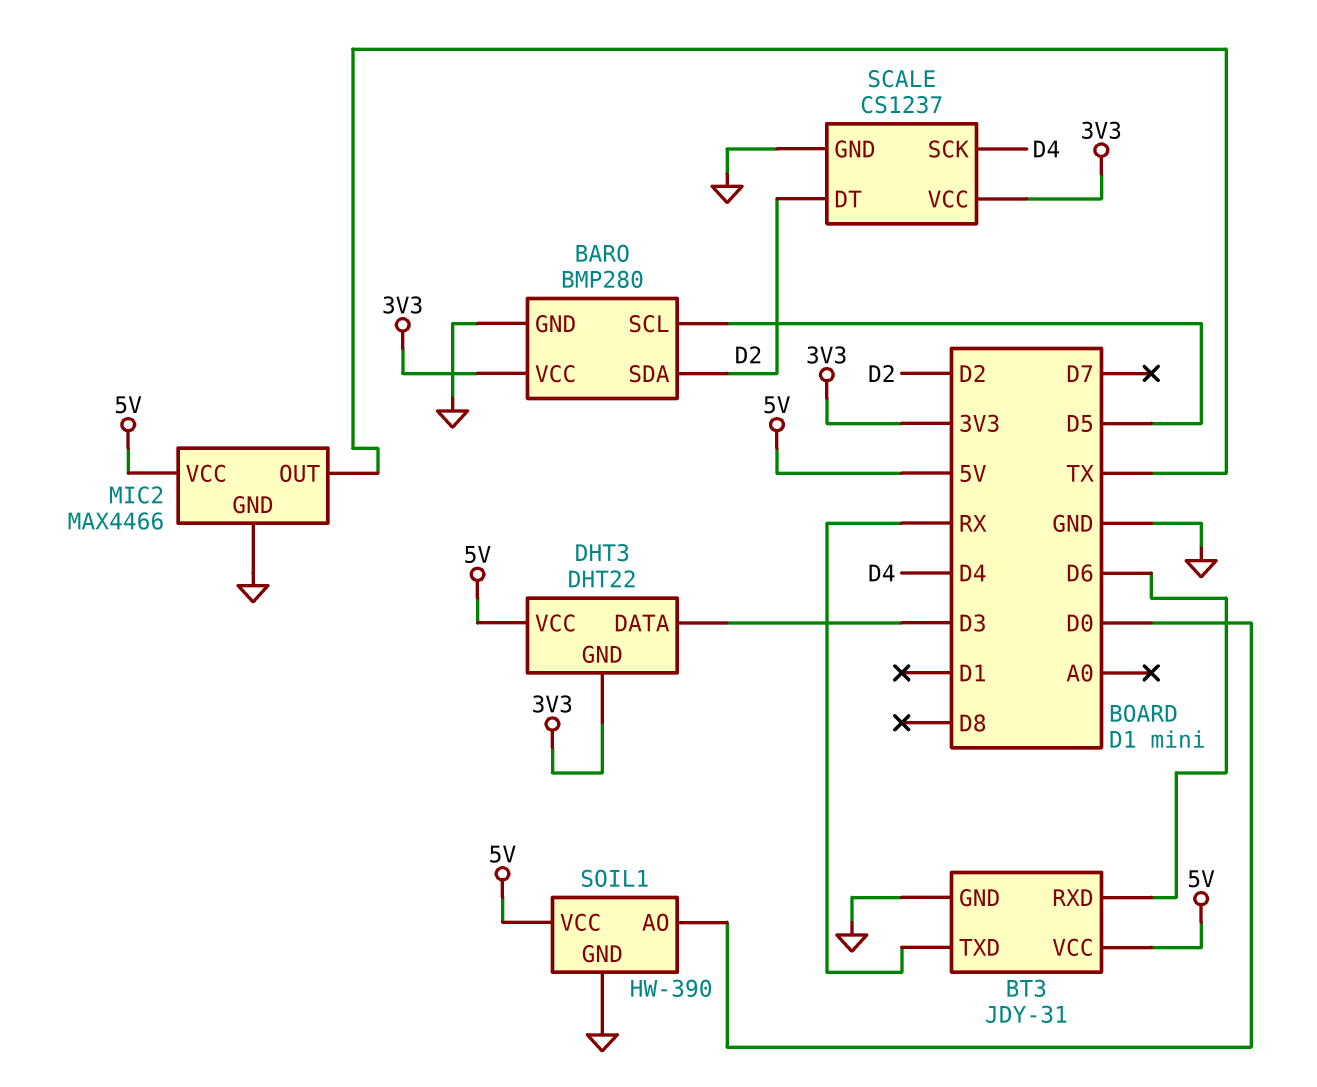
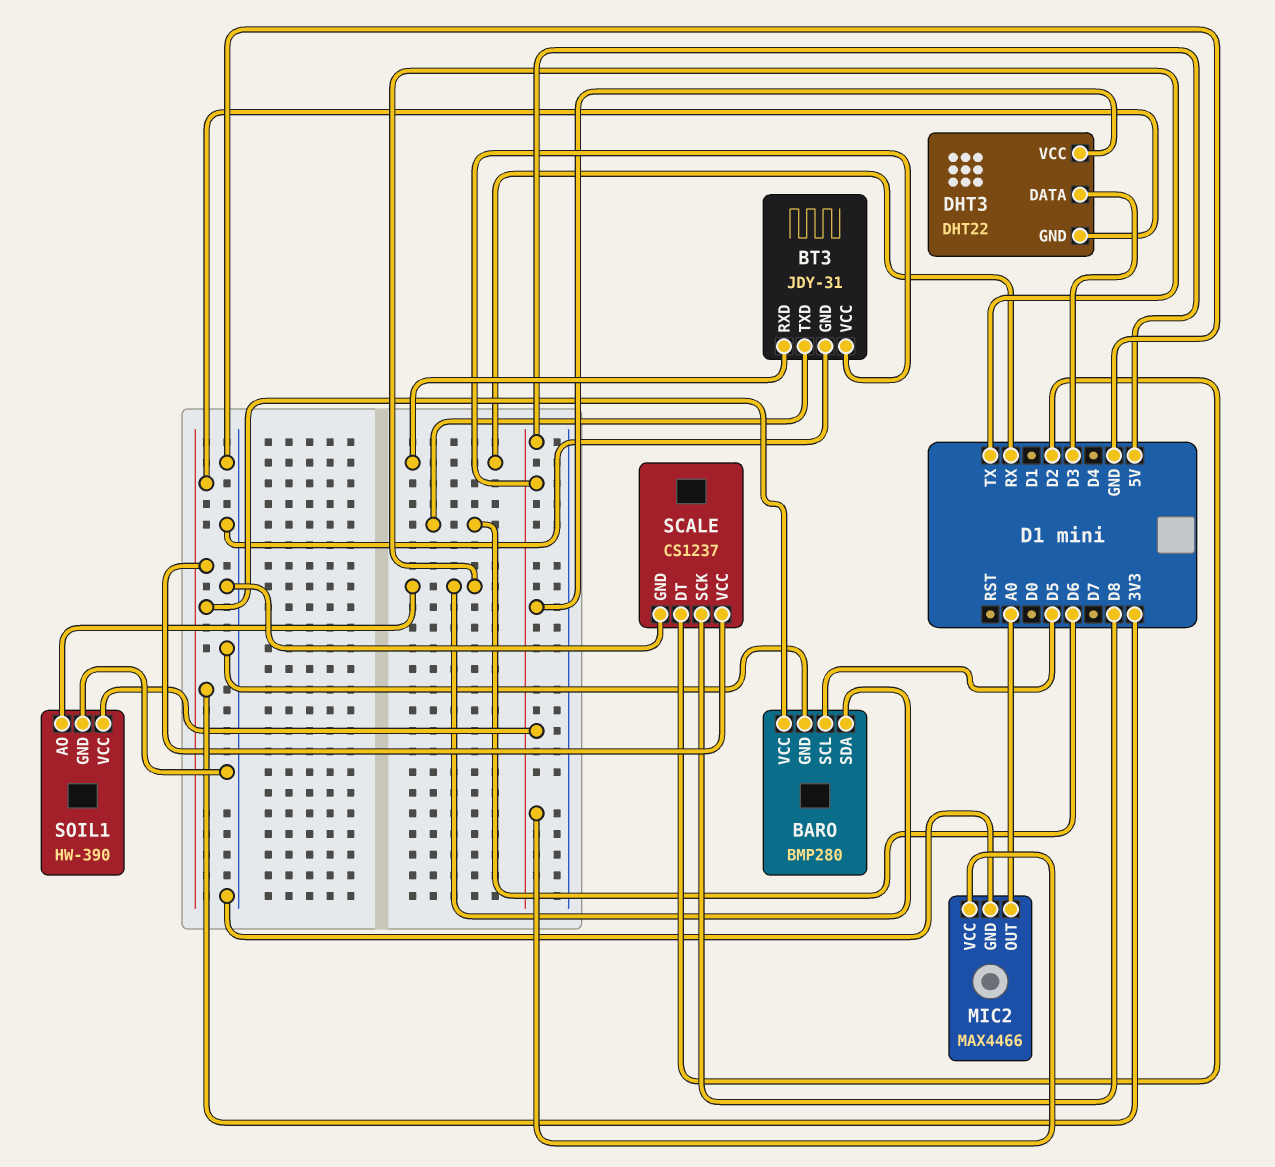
BARO pin SDA: D2 -> TX
BT3 pin RXD: D6 -> RX
BT3 pin TXD: RX -> D6
MIC2 pin OUT: TX -> A0
SCALE pin SCK: D4 -> D8
SOIL1 pin AO: D0 -> TX

